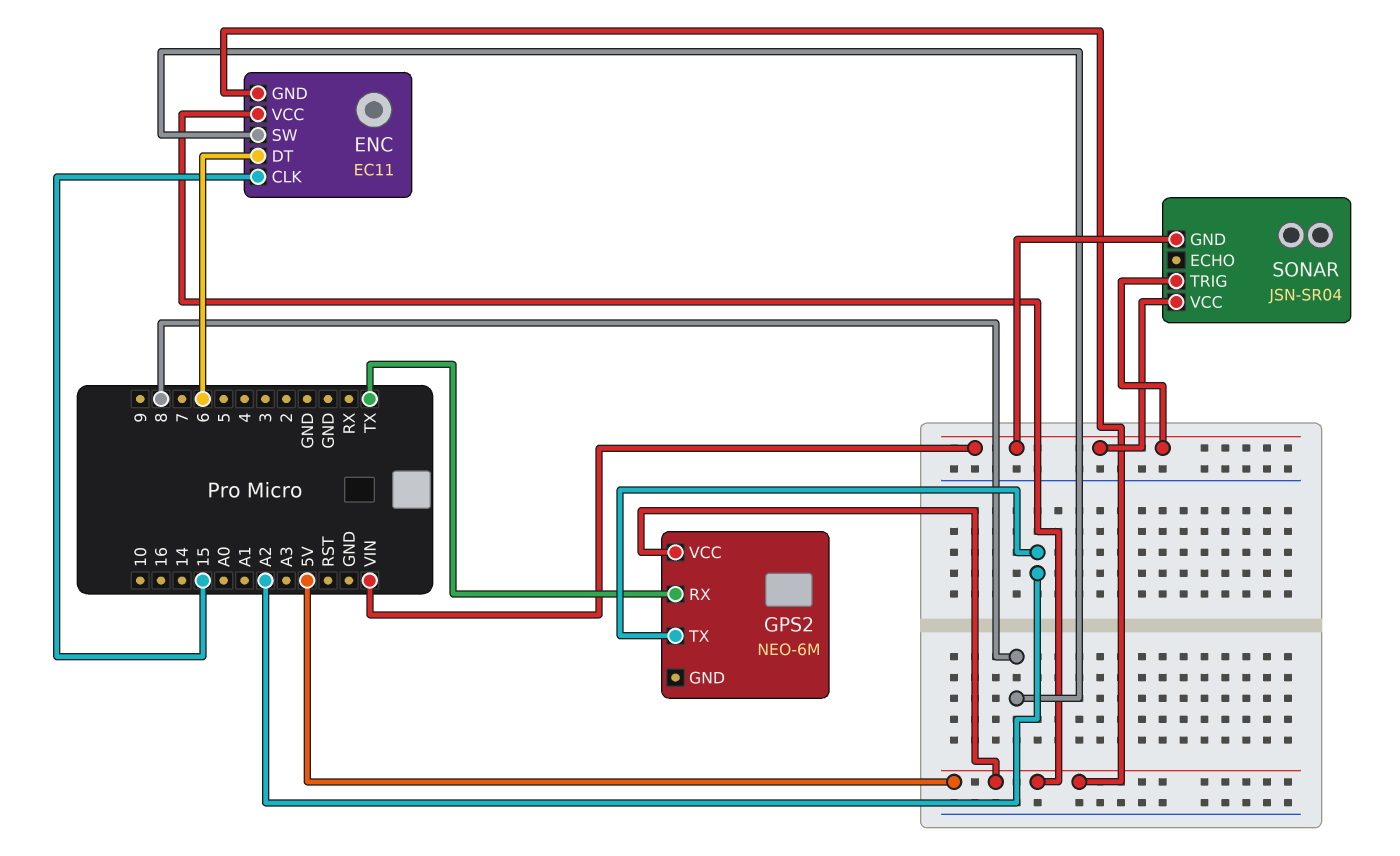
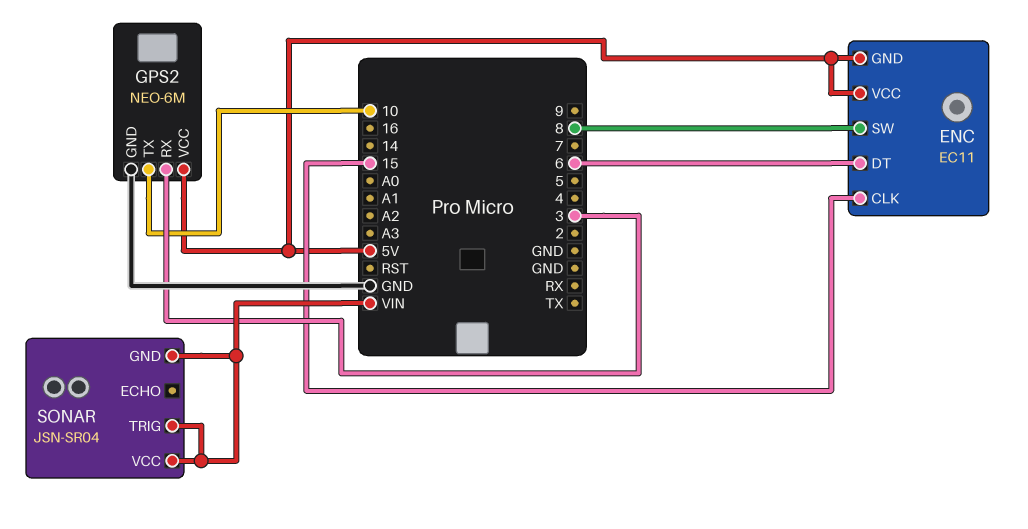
GPS2 pin GND: none -> GND
GPS2 pin RX: TX -> 3
GPS2 pin TX: A2 -> 10

